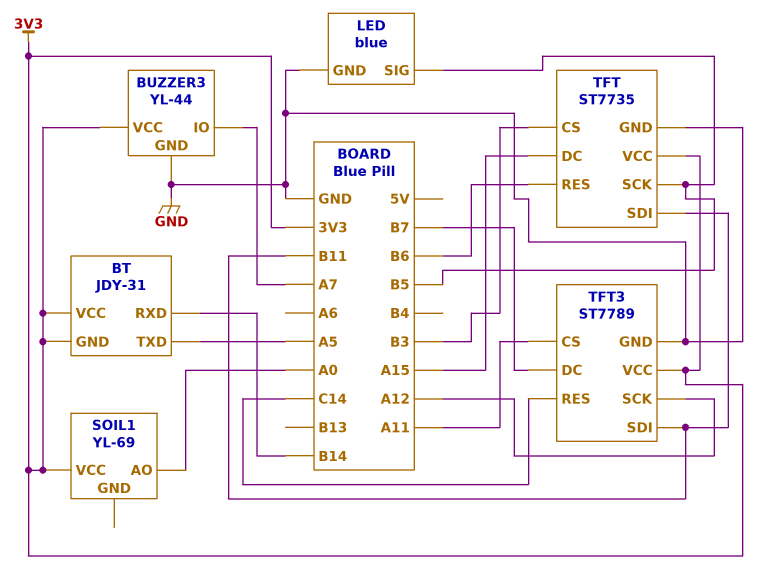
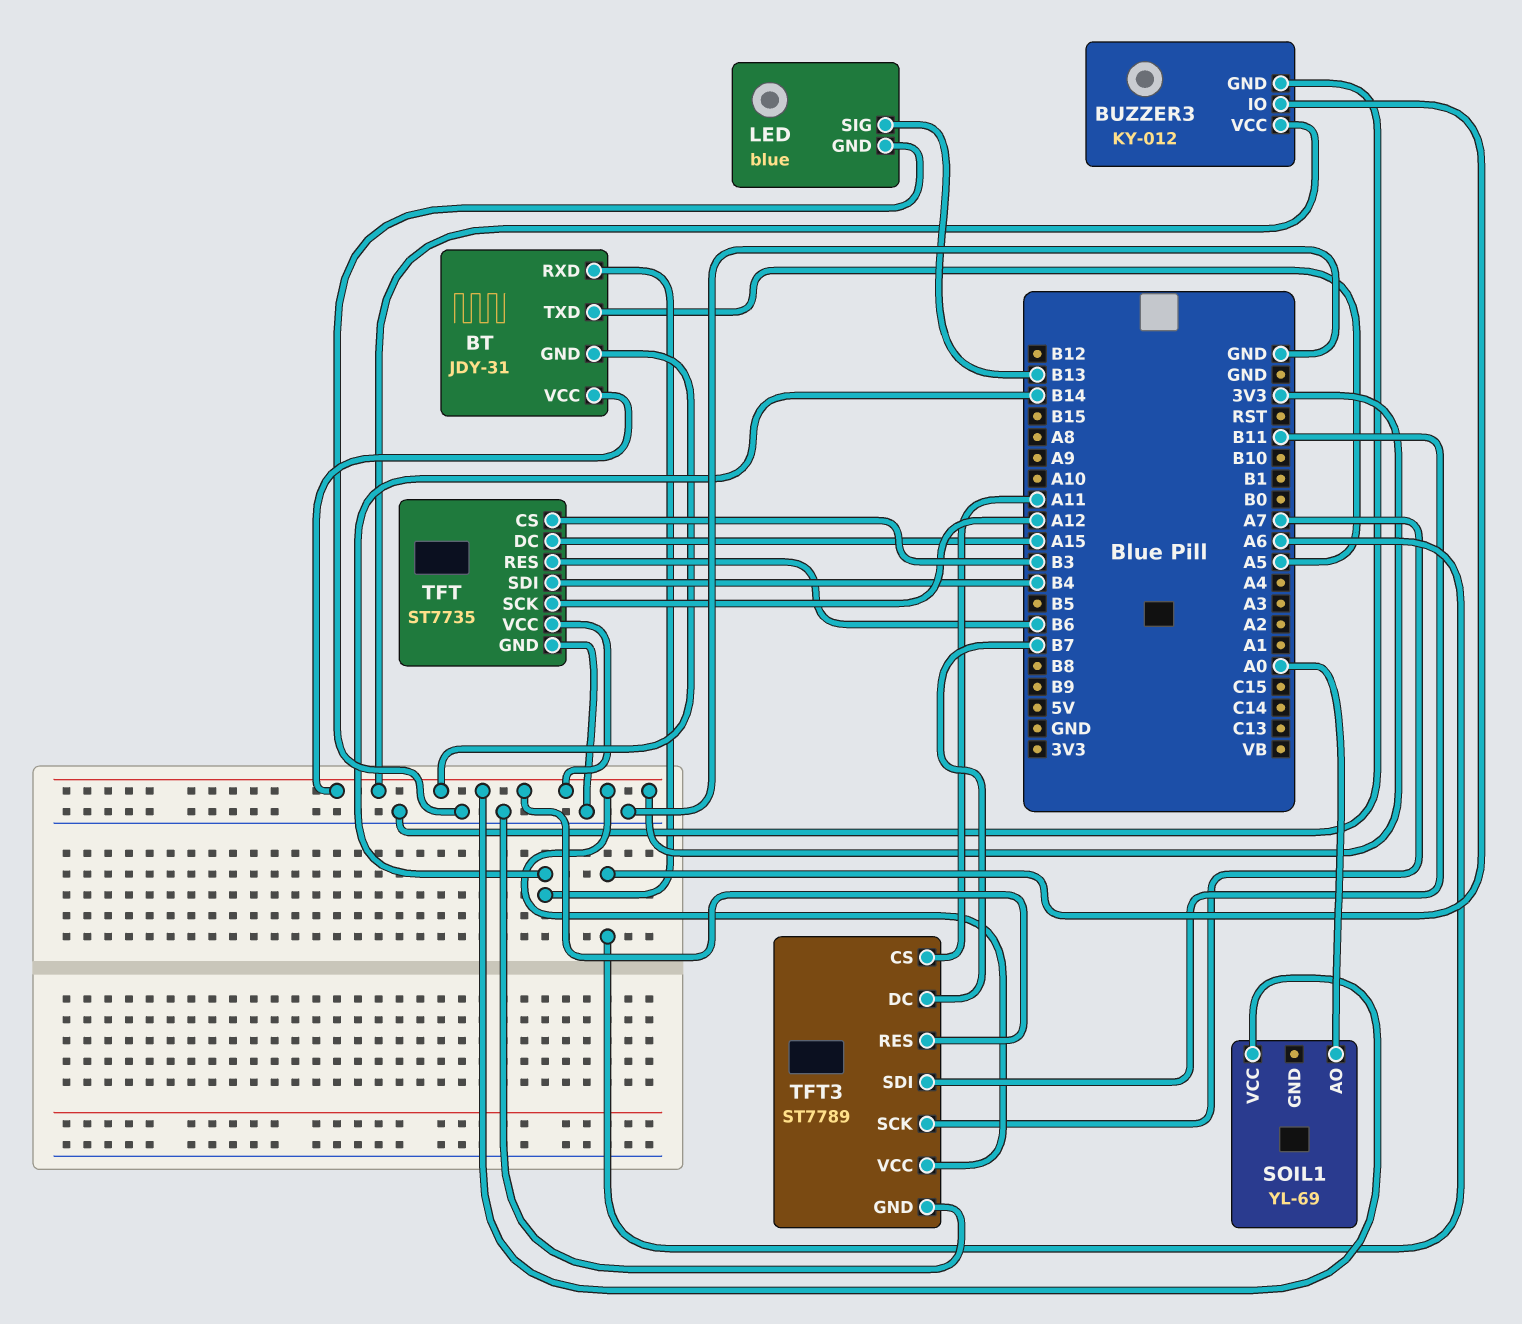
BUZZER3: YL-44 -> KY-012
BUZZER3 pin IO: A7 -> A6
LED pin SIG: B5 -> B13
TFT pin SCK: B5 -> A12
TFT pin SDI: B11 -> B4
TFT3 pin RES: C14 -> 3V3
TFT3 pin SCK: A12 -> A7

